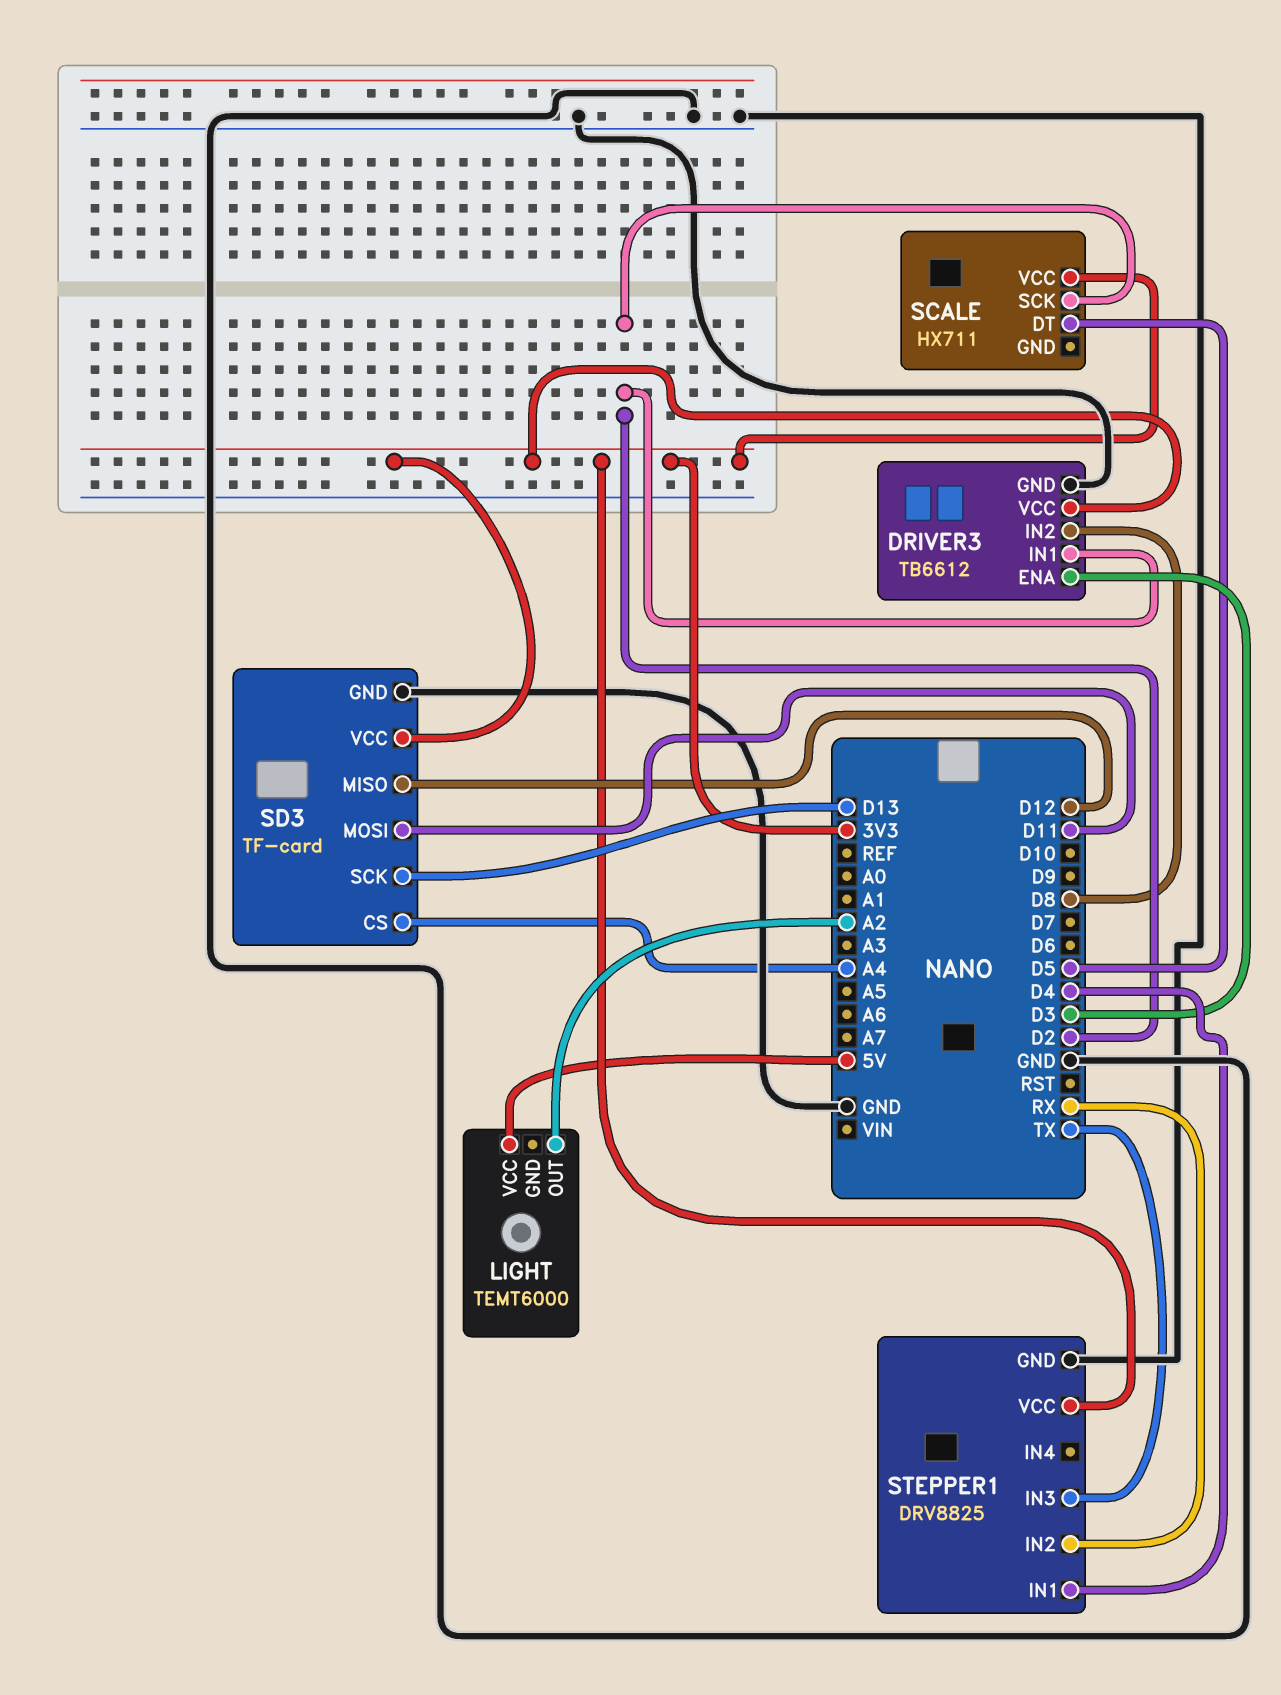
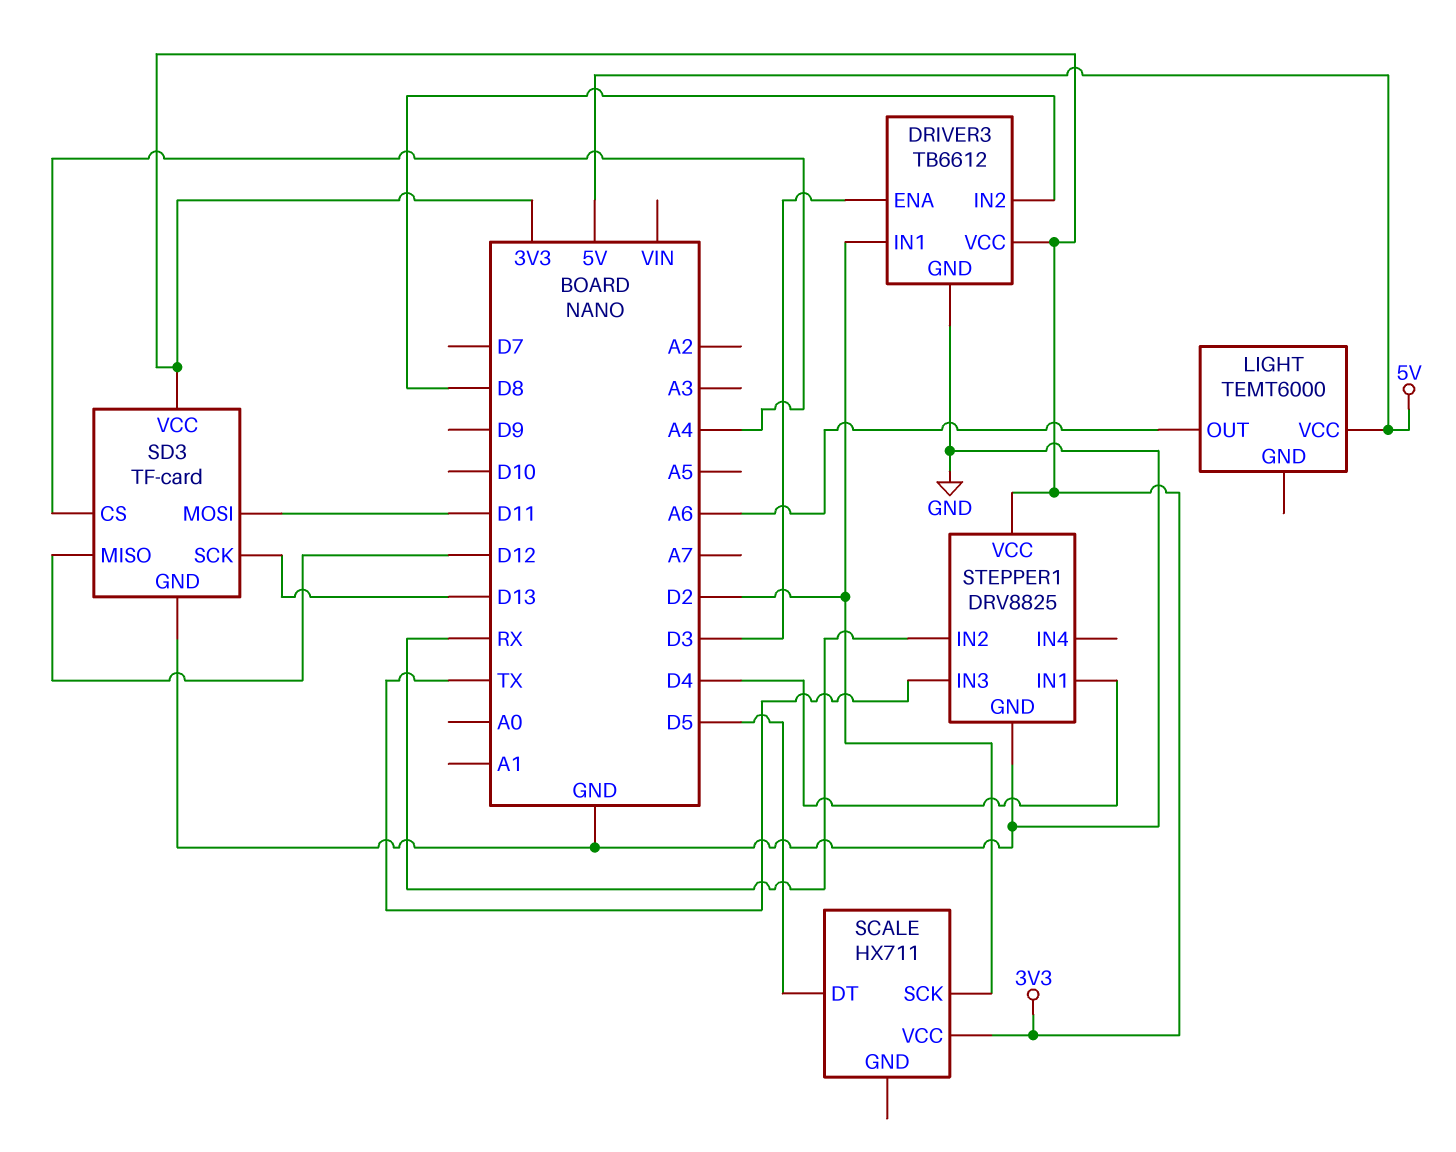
LIGHT pin OUT: A2 -> A6

